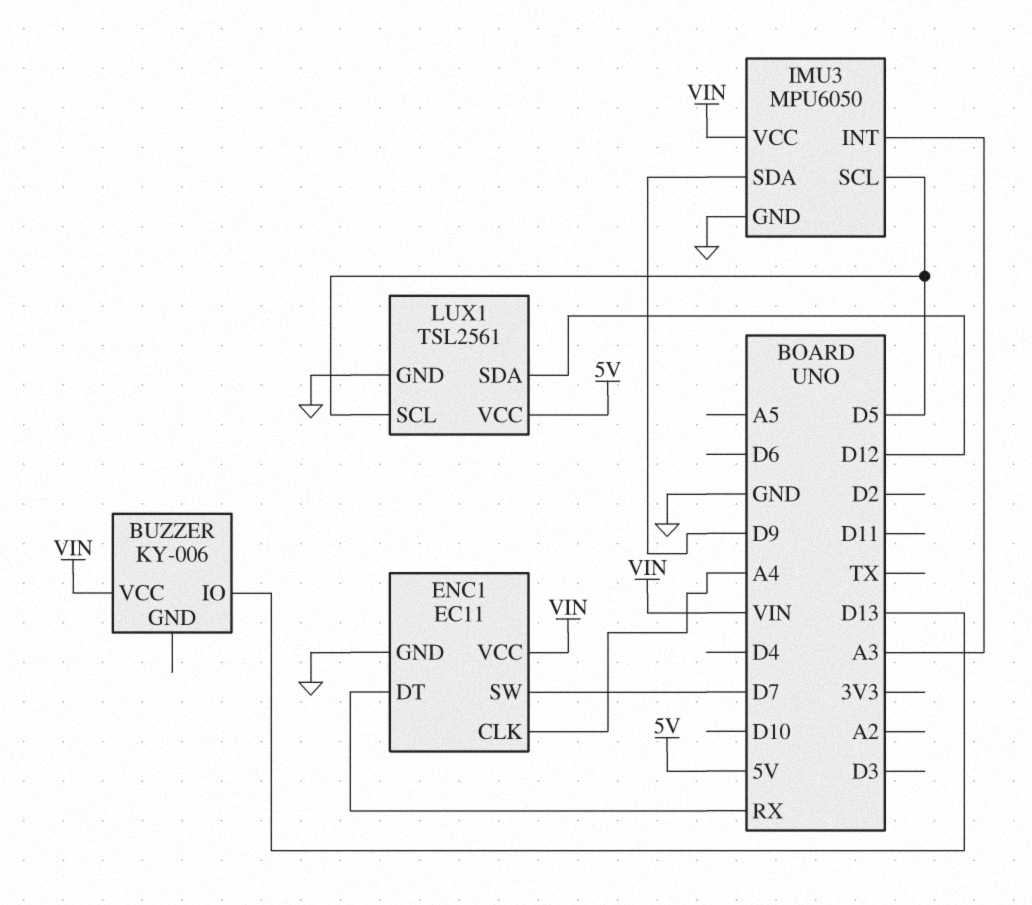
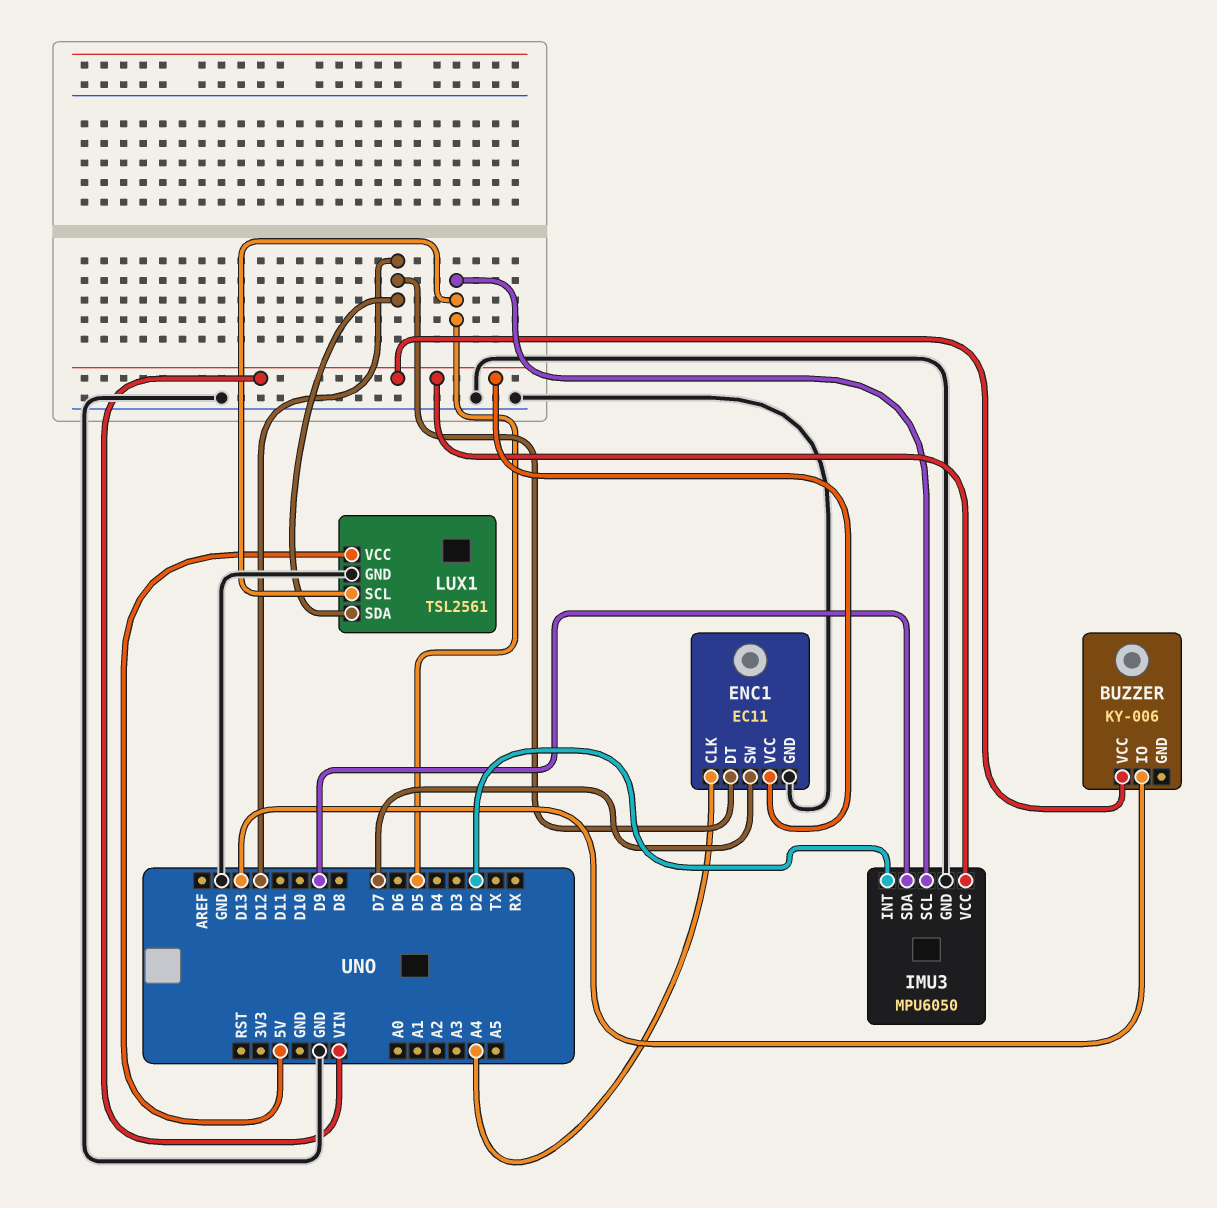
ENC1 pin DT: RX -> D12
IMU3 pin INT: A3 -> D2

